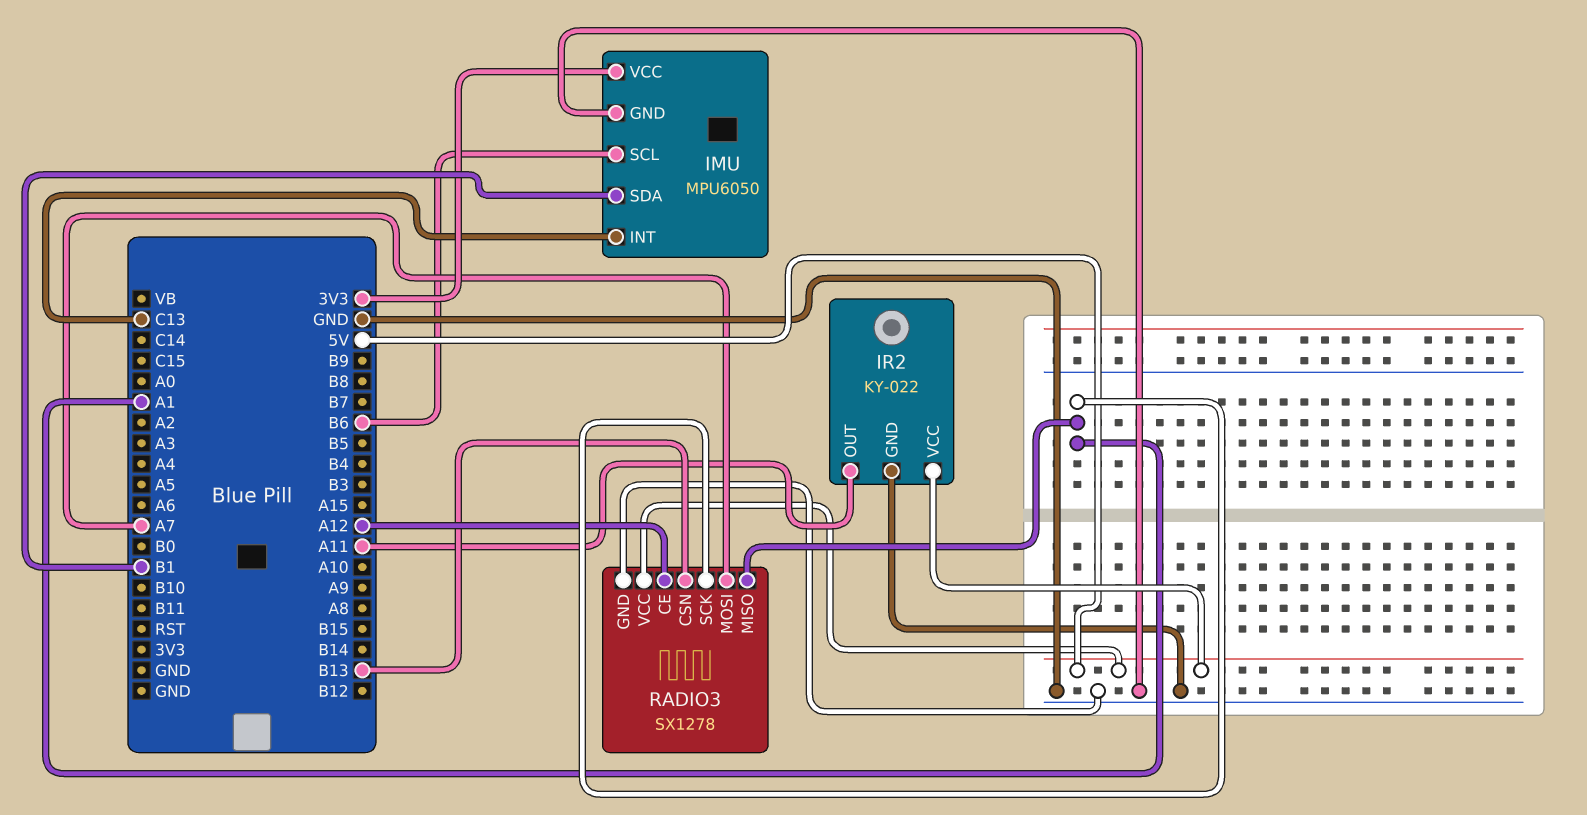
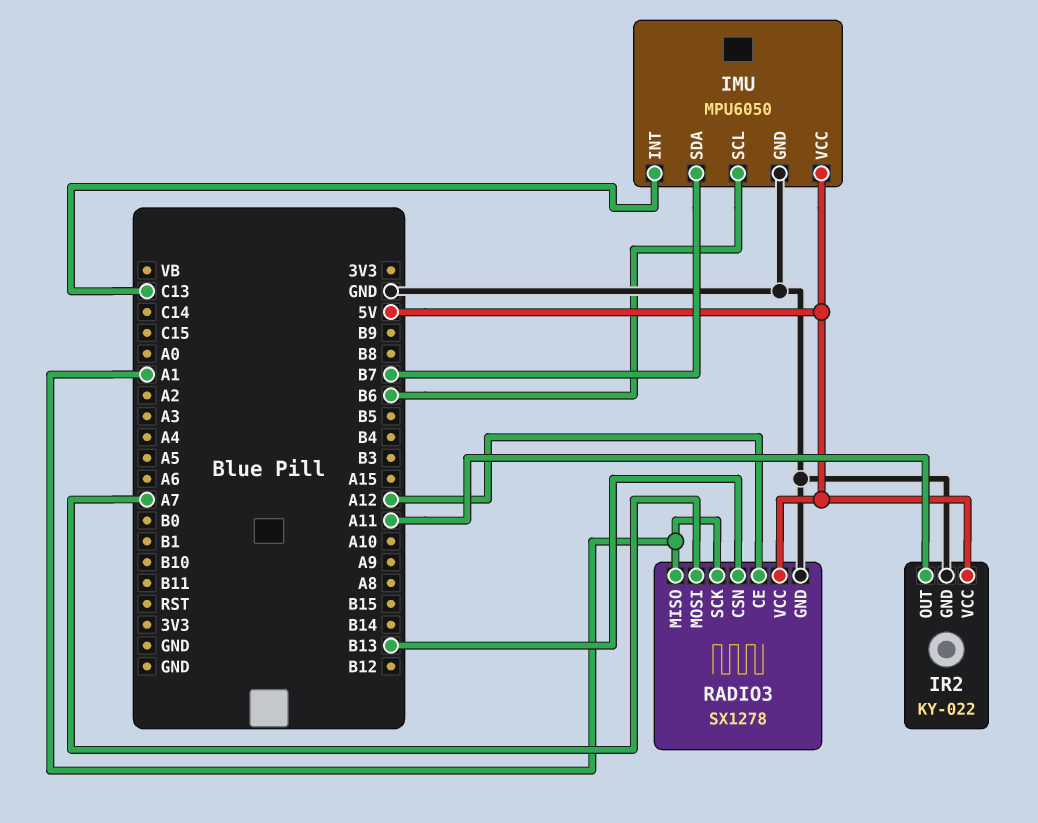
IMU pin SDA: B1 -> B7
IMU pin VCC: 3V3 -> 5V

